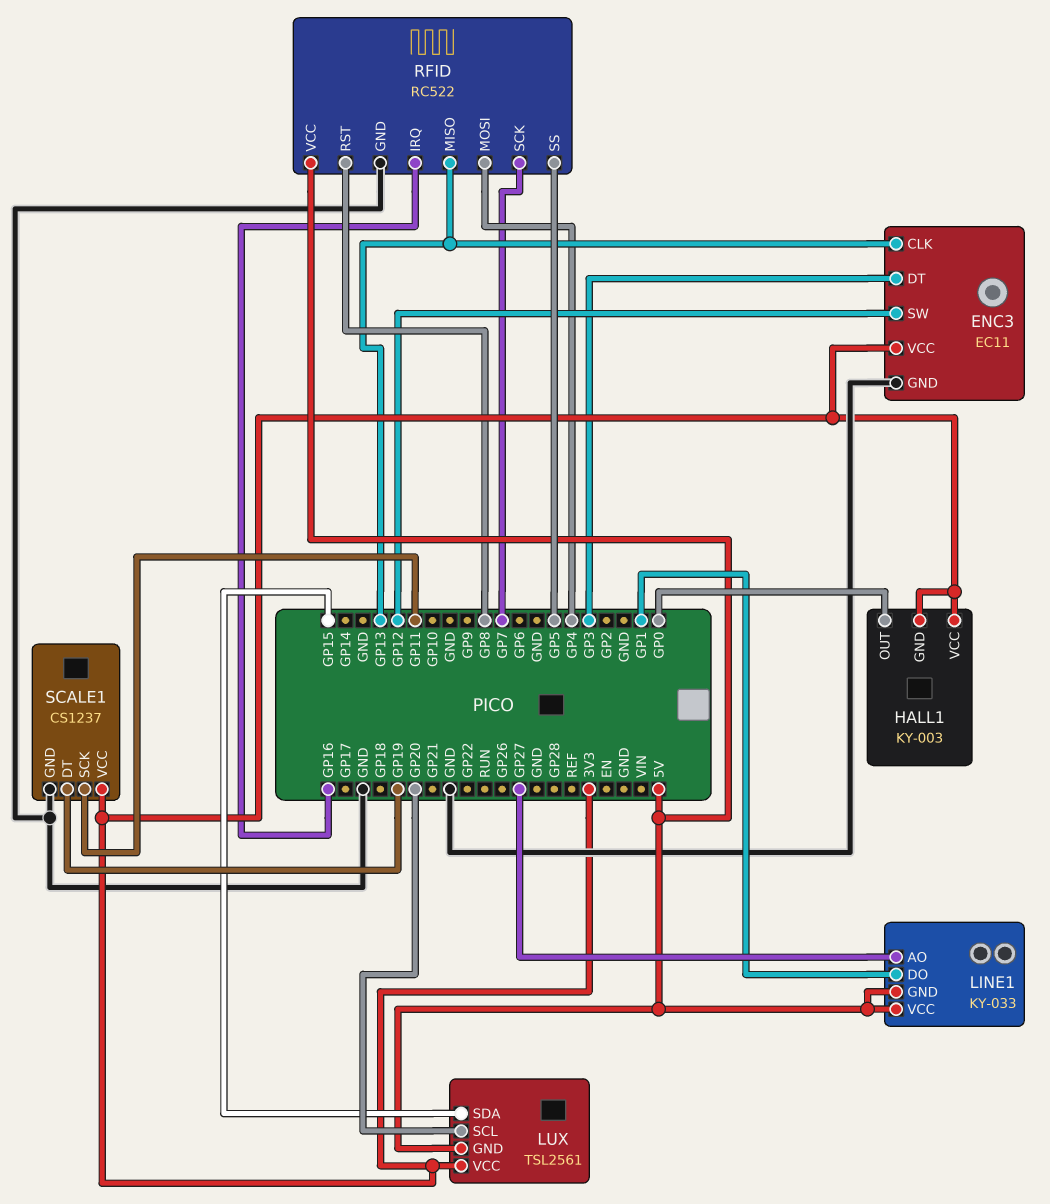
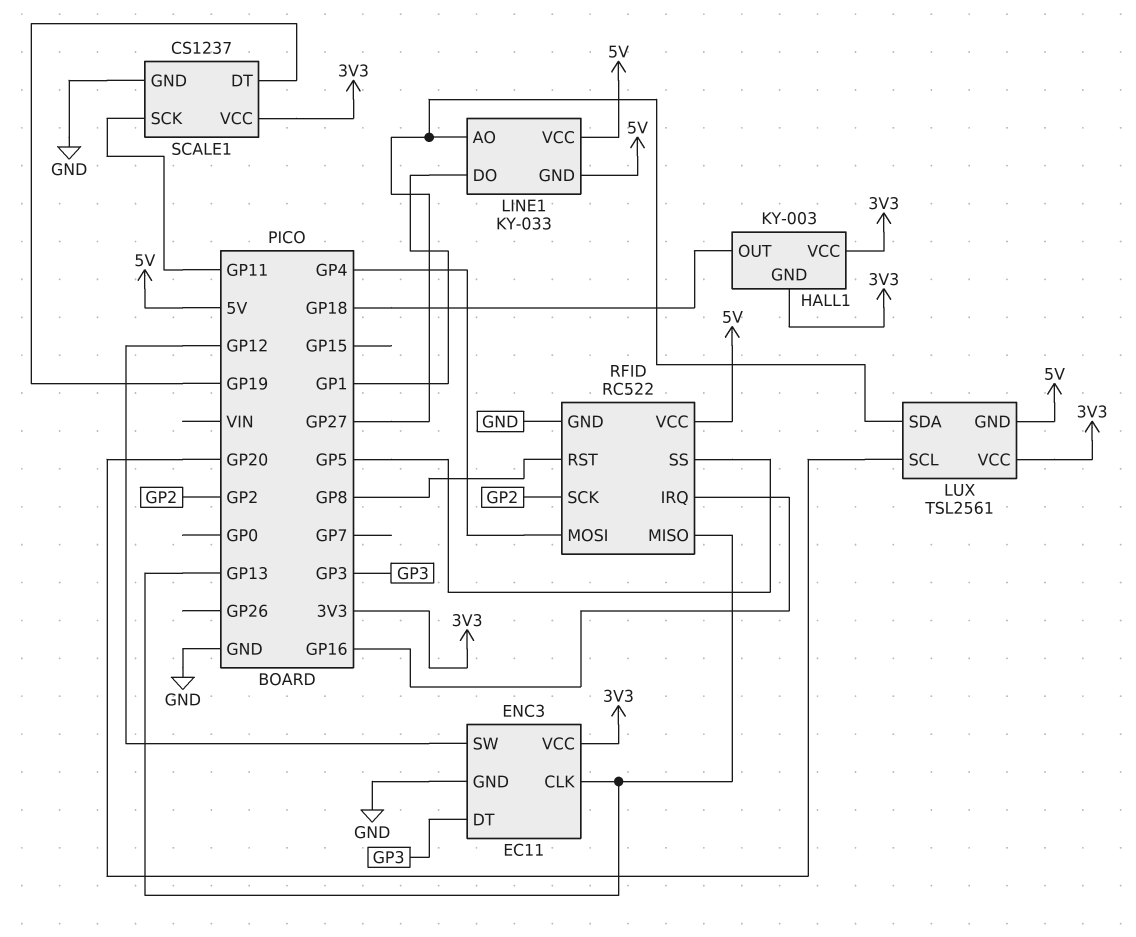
HALL1 pin OUT: GP0 -> GP18
LUX pin SDA: GP15 -> GP27
RFID pin SCK: GP7 -> GP2

